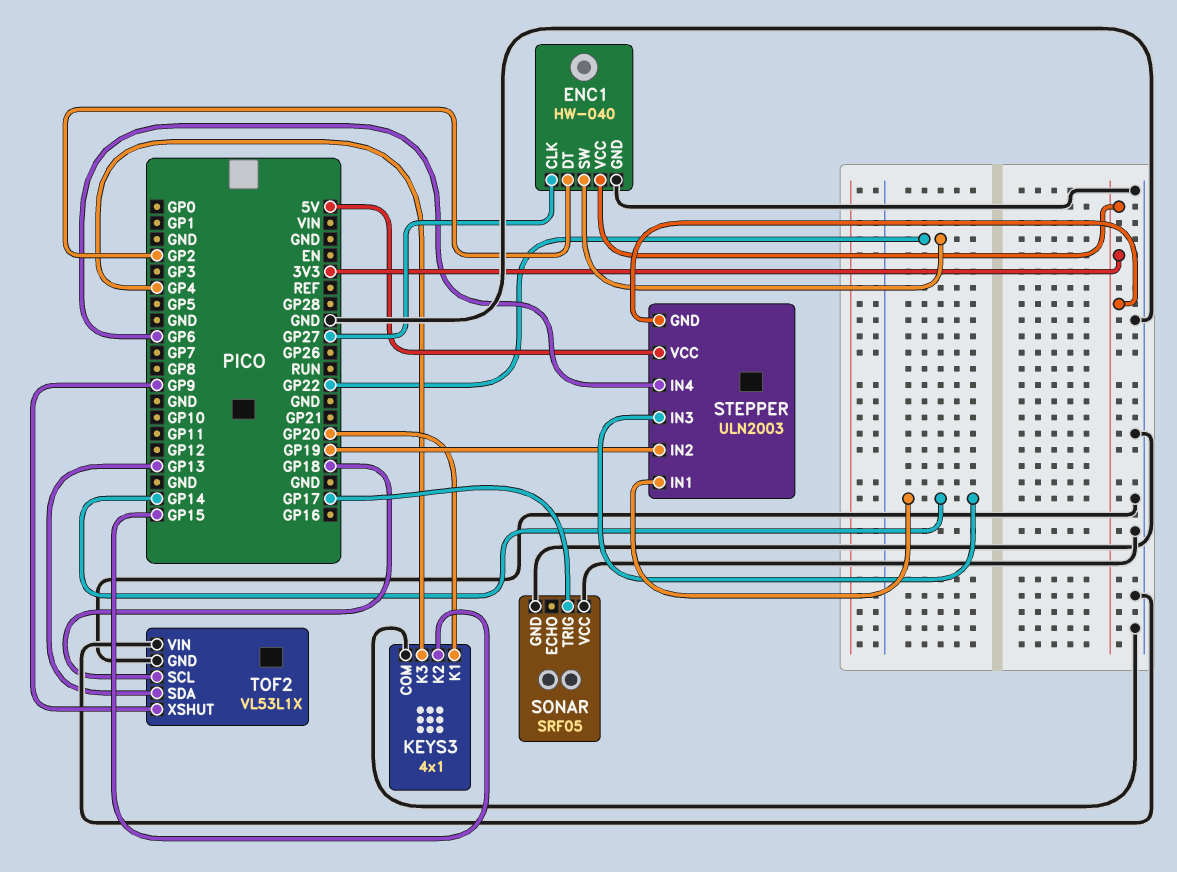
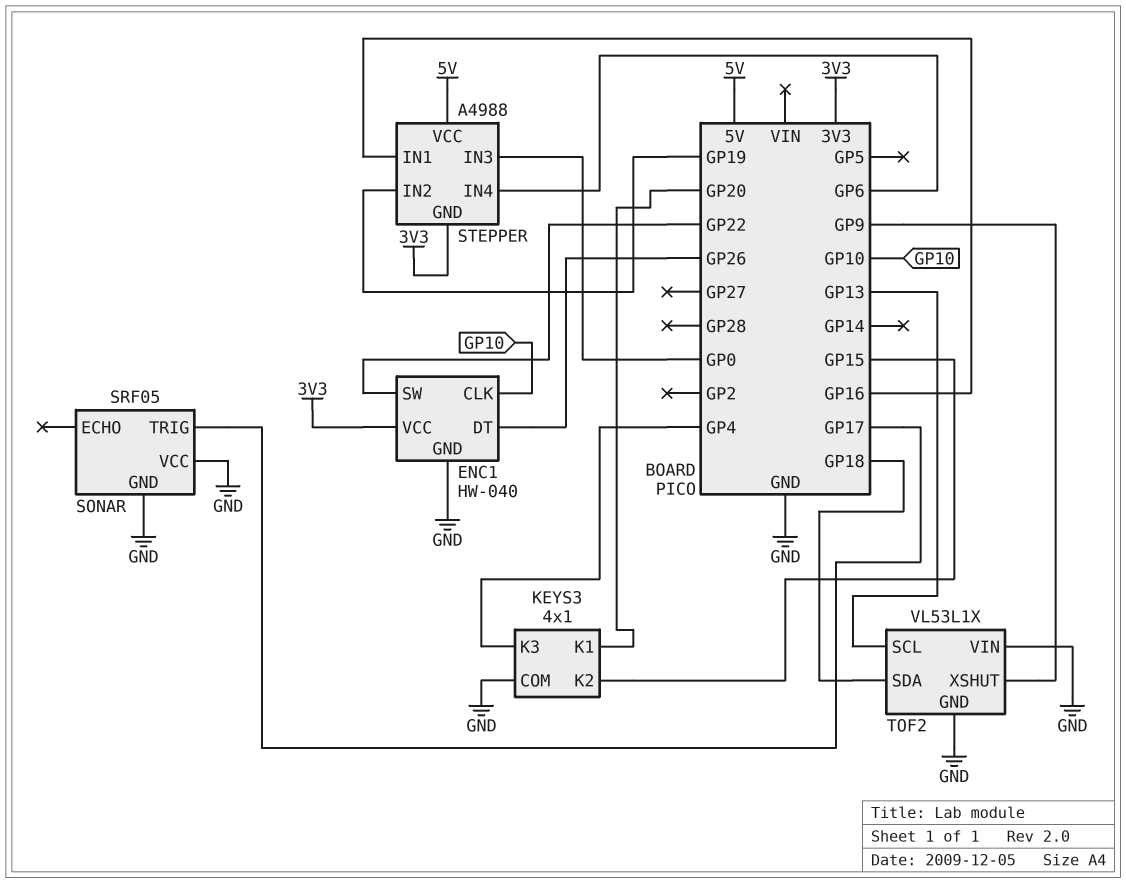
ENC1 pin CLK: GP27 -> GP10
ENC1 pin DT: GP2 -> GP26
STEPPER: ULN2003 -> A4988
STEPPER pin IN1: GP14 -> GP16
STEPPER pin IN3: GP14 -> GP0
TOF2 pin SCL: GP18 -> GP13
TOF2 pin SDA: GP13 -> GP18

